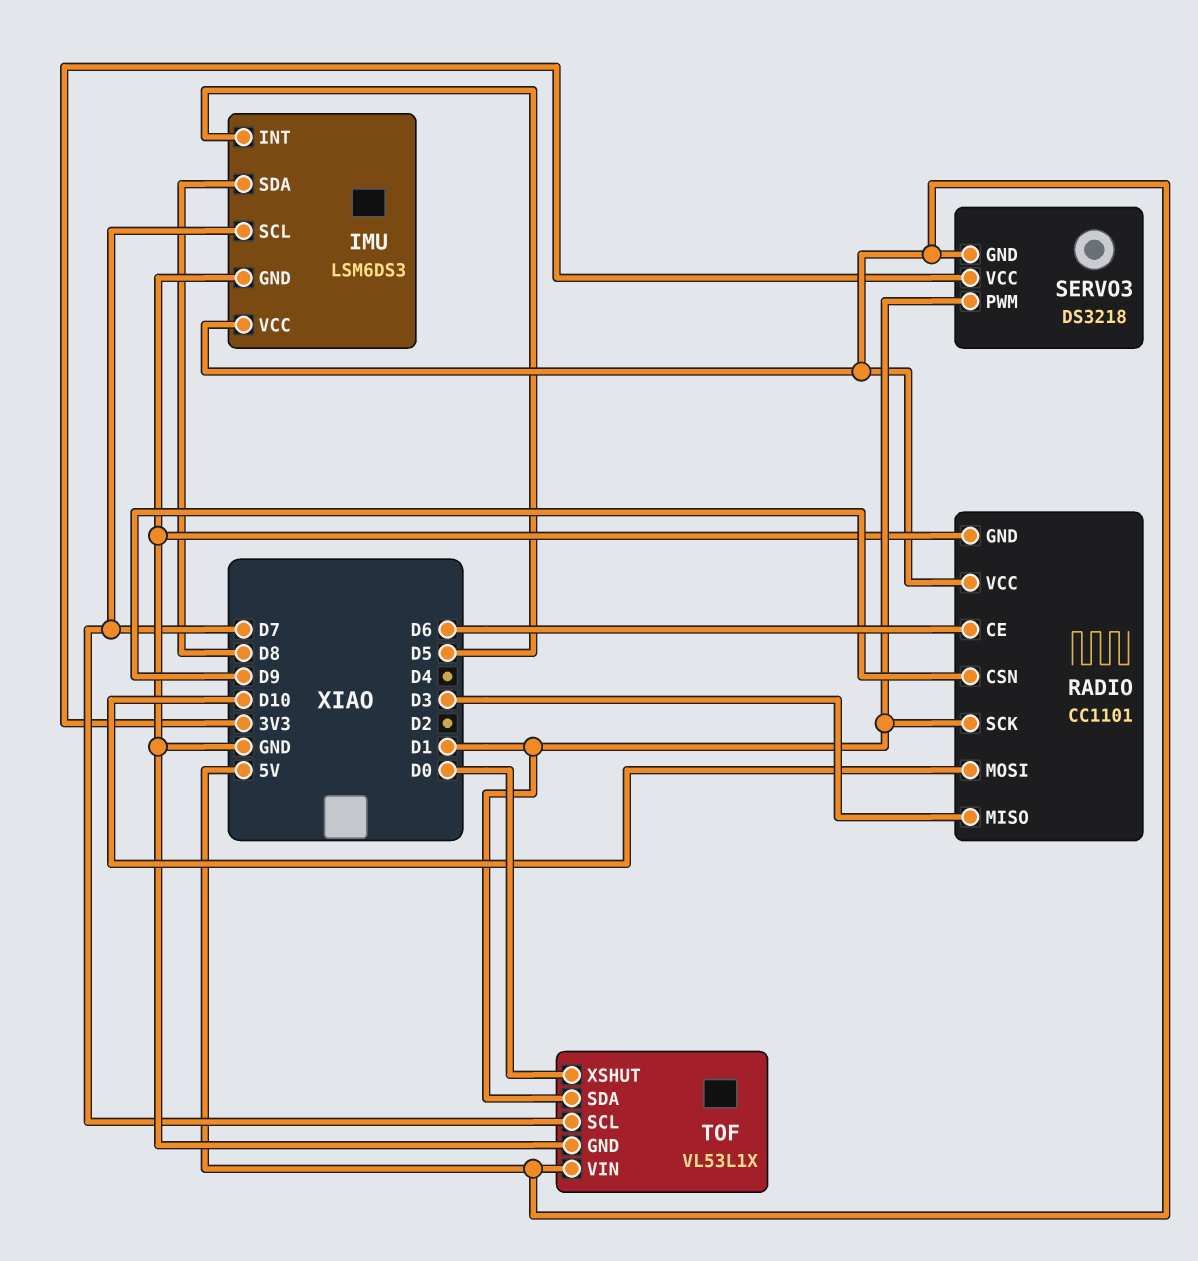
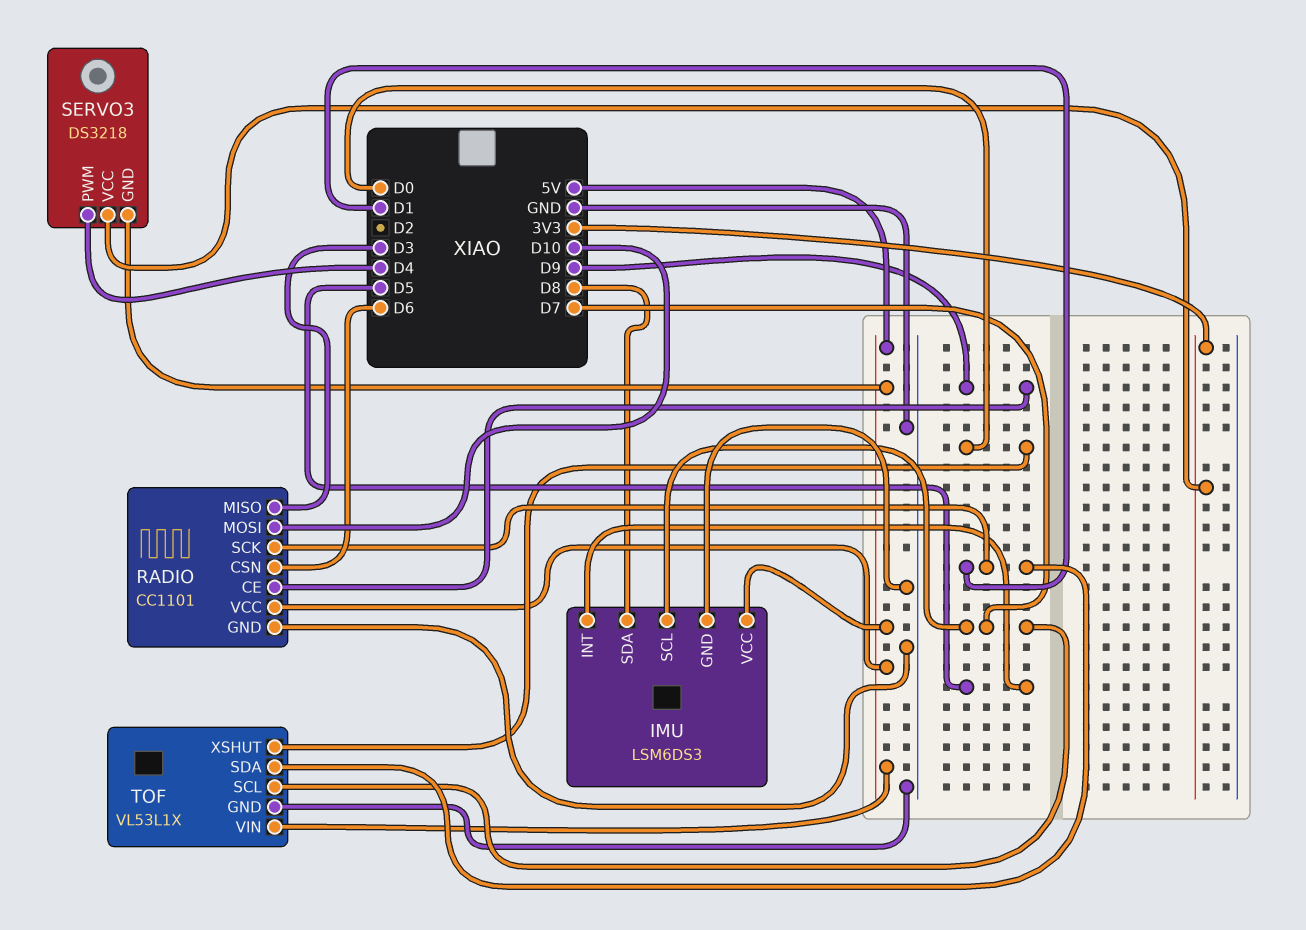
RADIO pin CE: D6 -> D9
RADIO pin CSN: D9 -> D6
SERVO3 pin PWM: D1 -> D4

